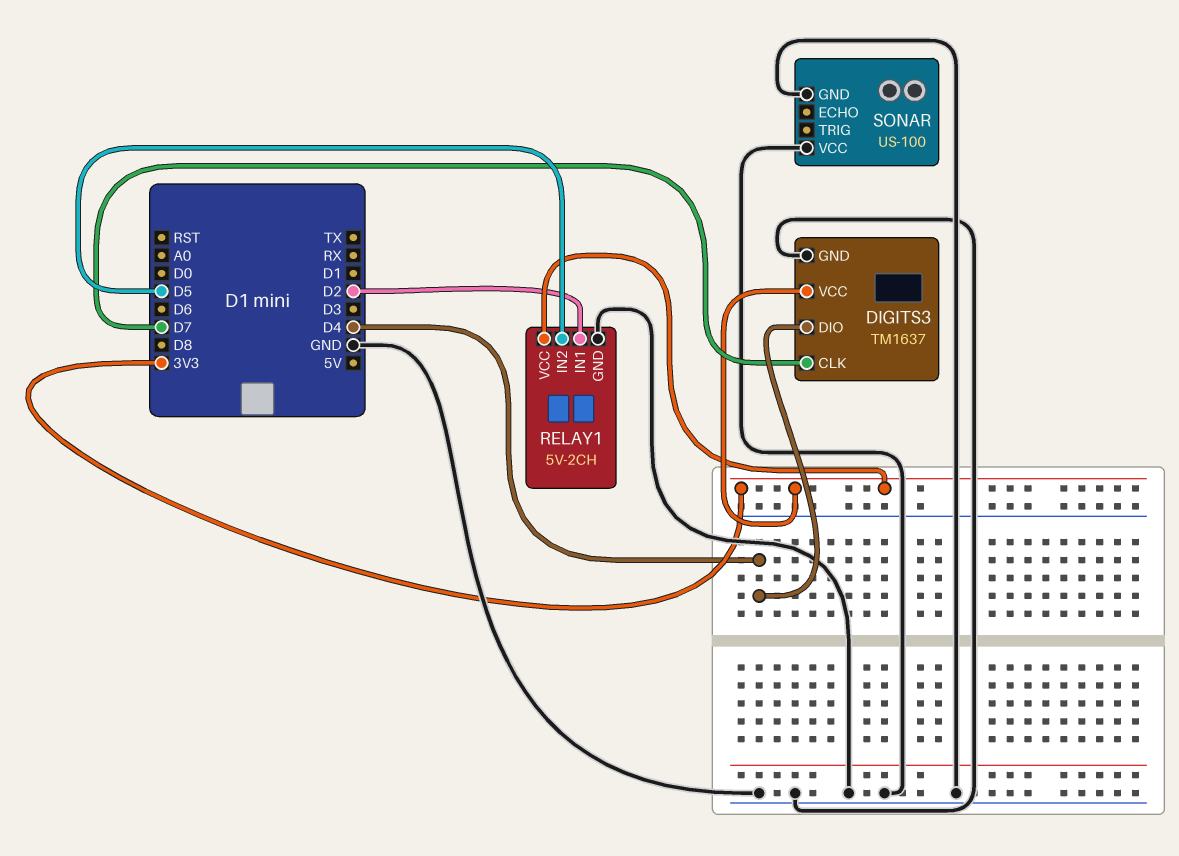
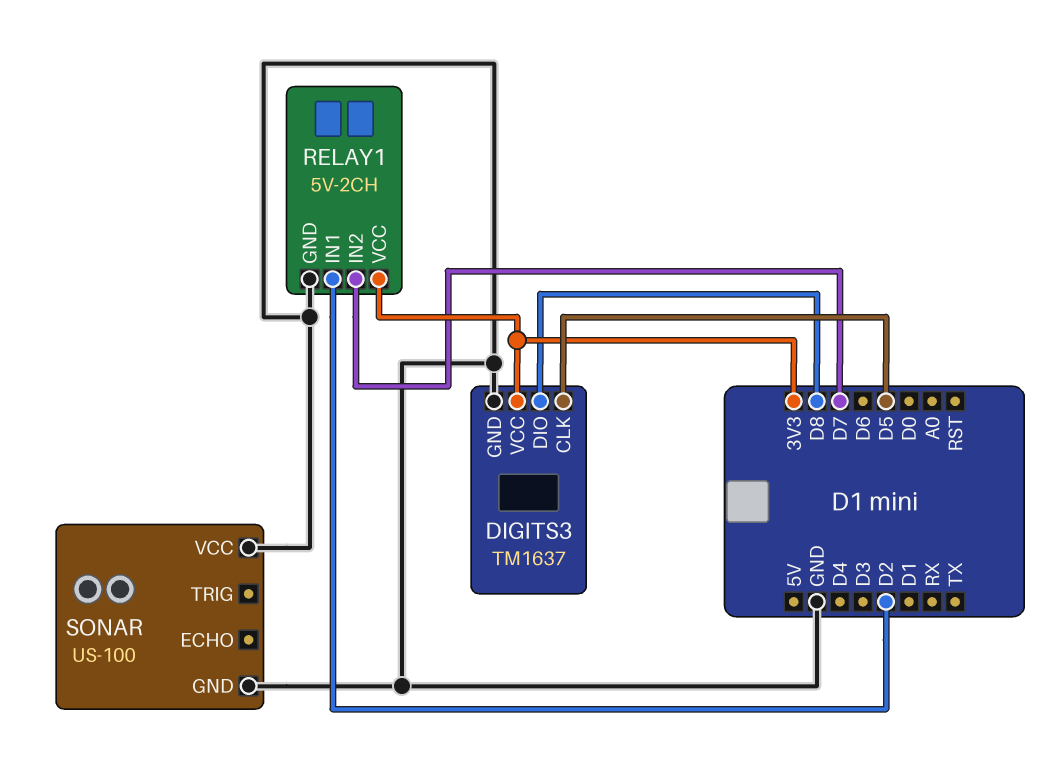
DIGITS3 pin CLK: D7 -> D5
DIGITS3 pin DIO: D4 -> D8
RELAY1 pin IN2: D5 -> D7

